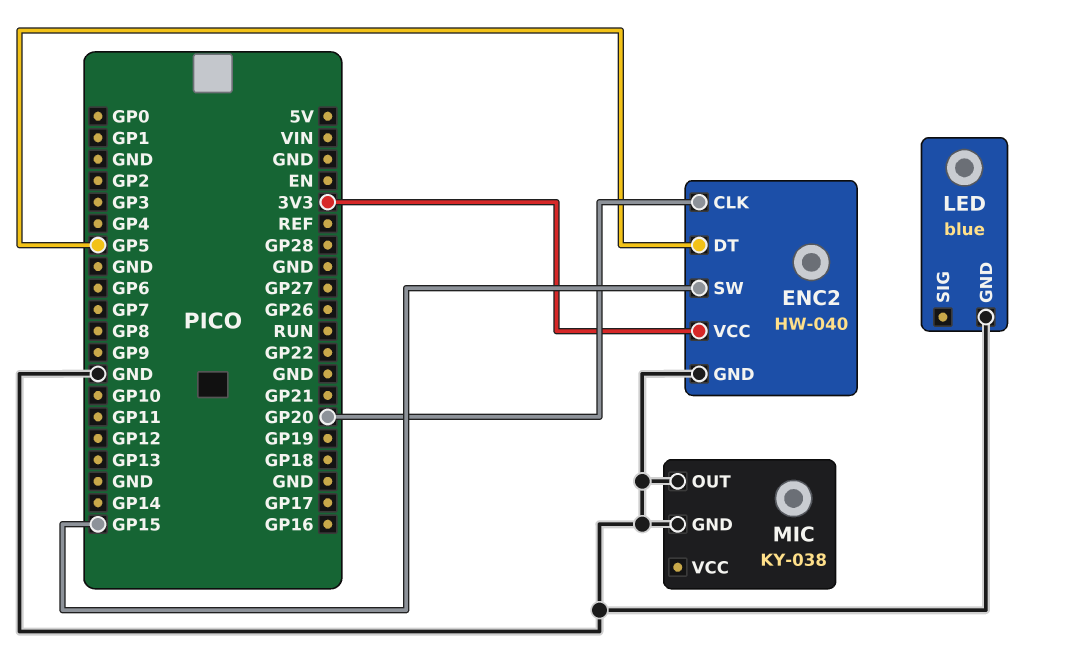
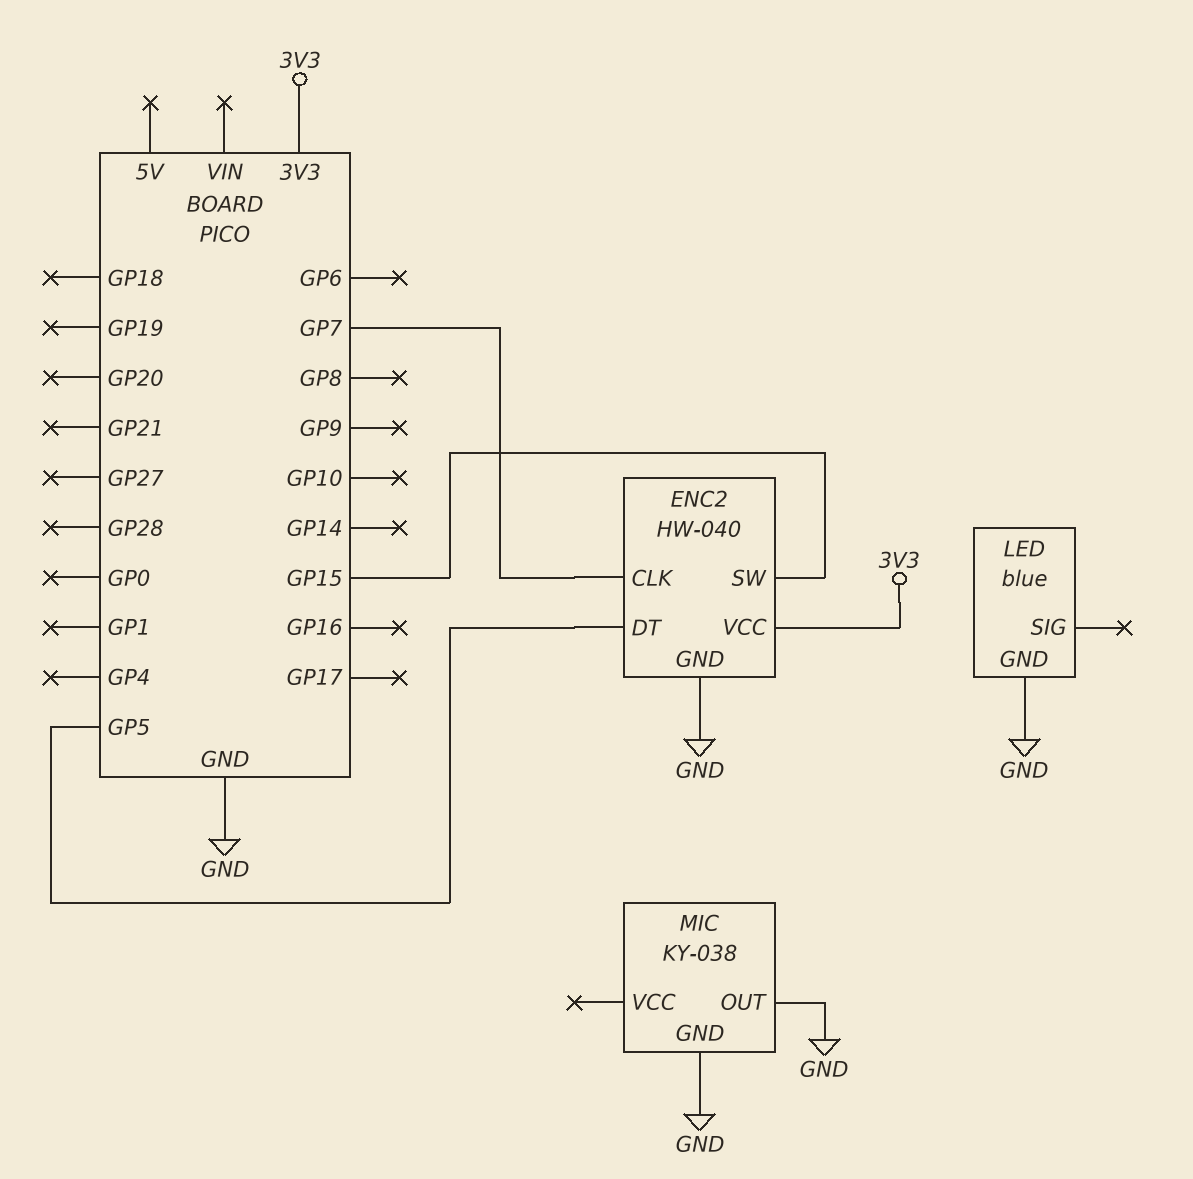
ENC2 pin CLK: GP20 -> GP7

